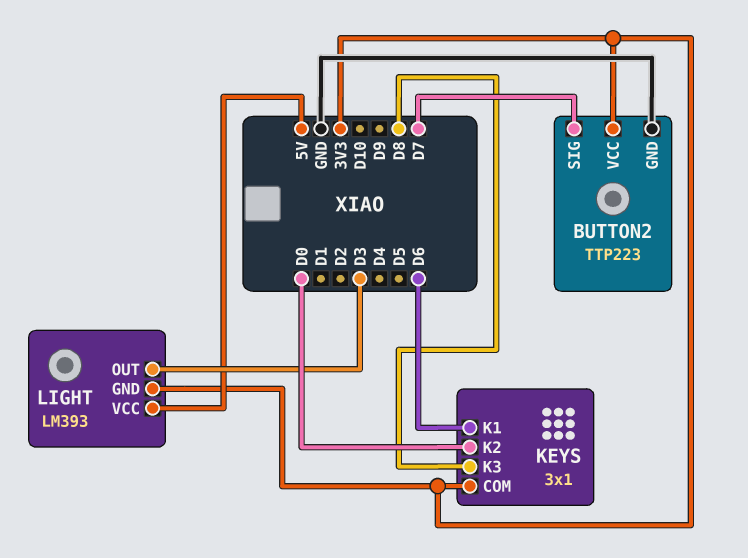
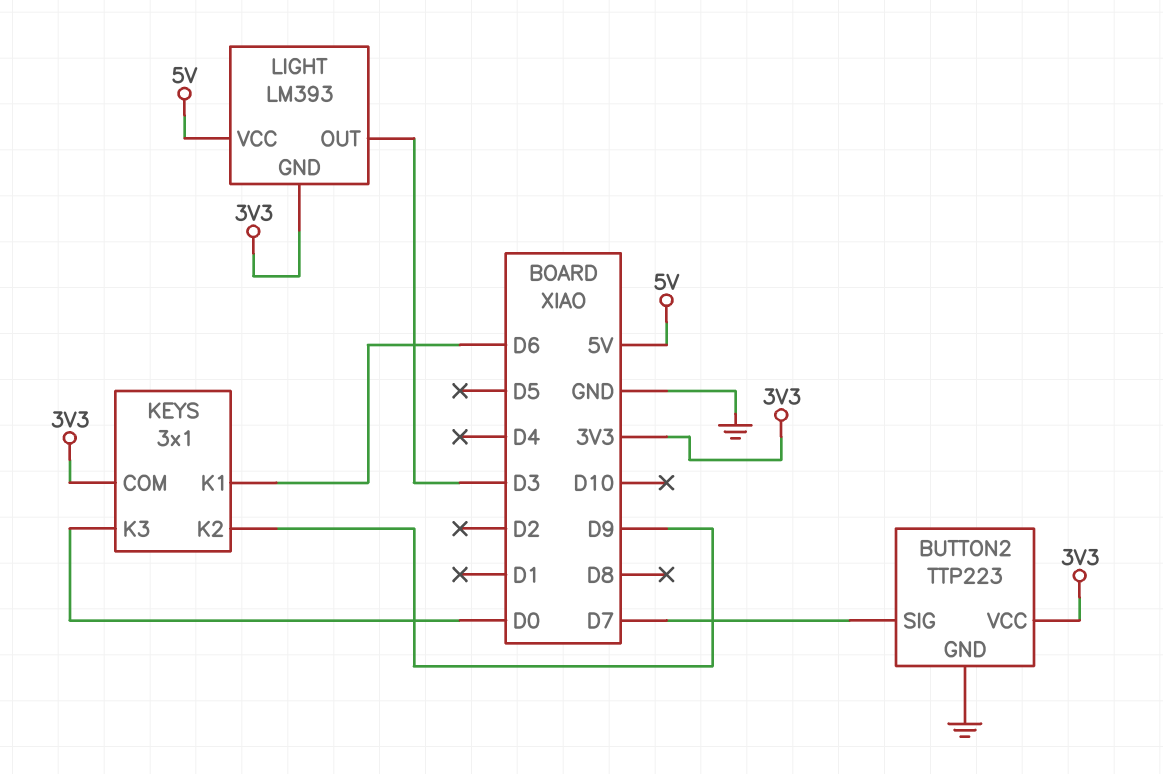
KEYS pin K2: D0 -> D9
KEYS pin K3: D8 -> D0

